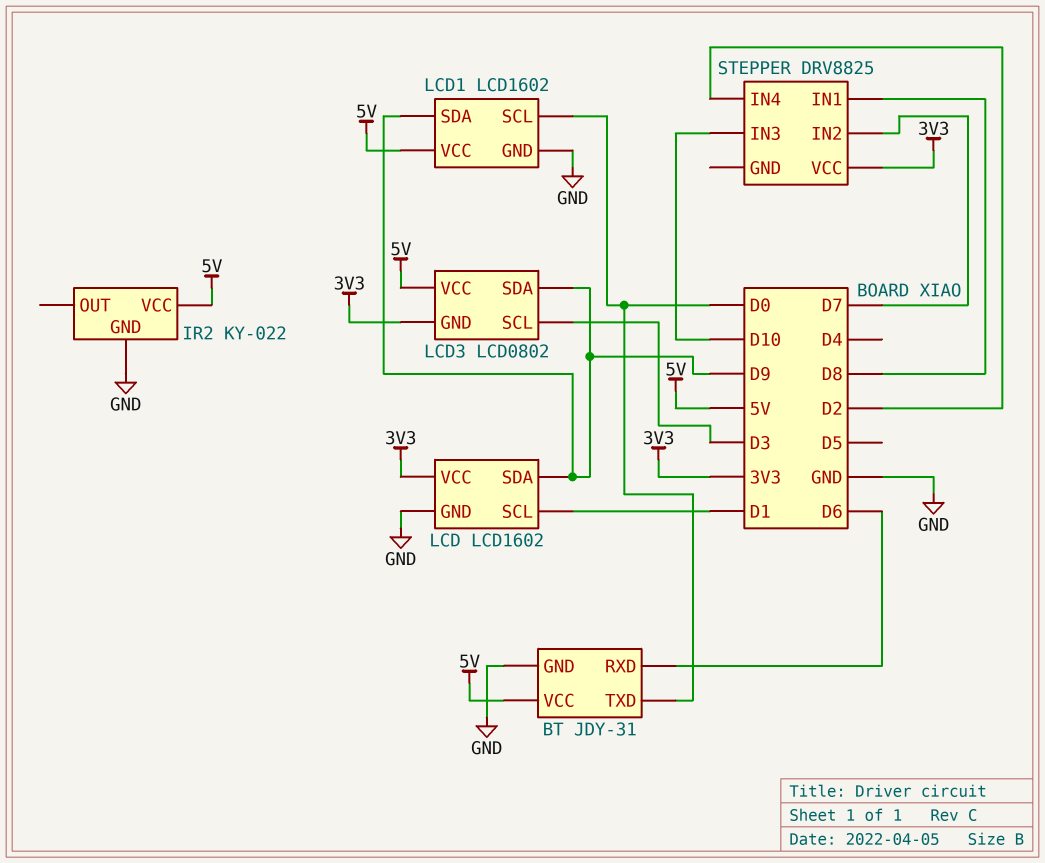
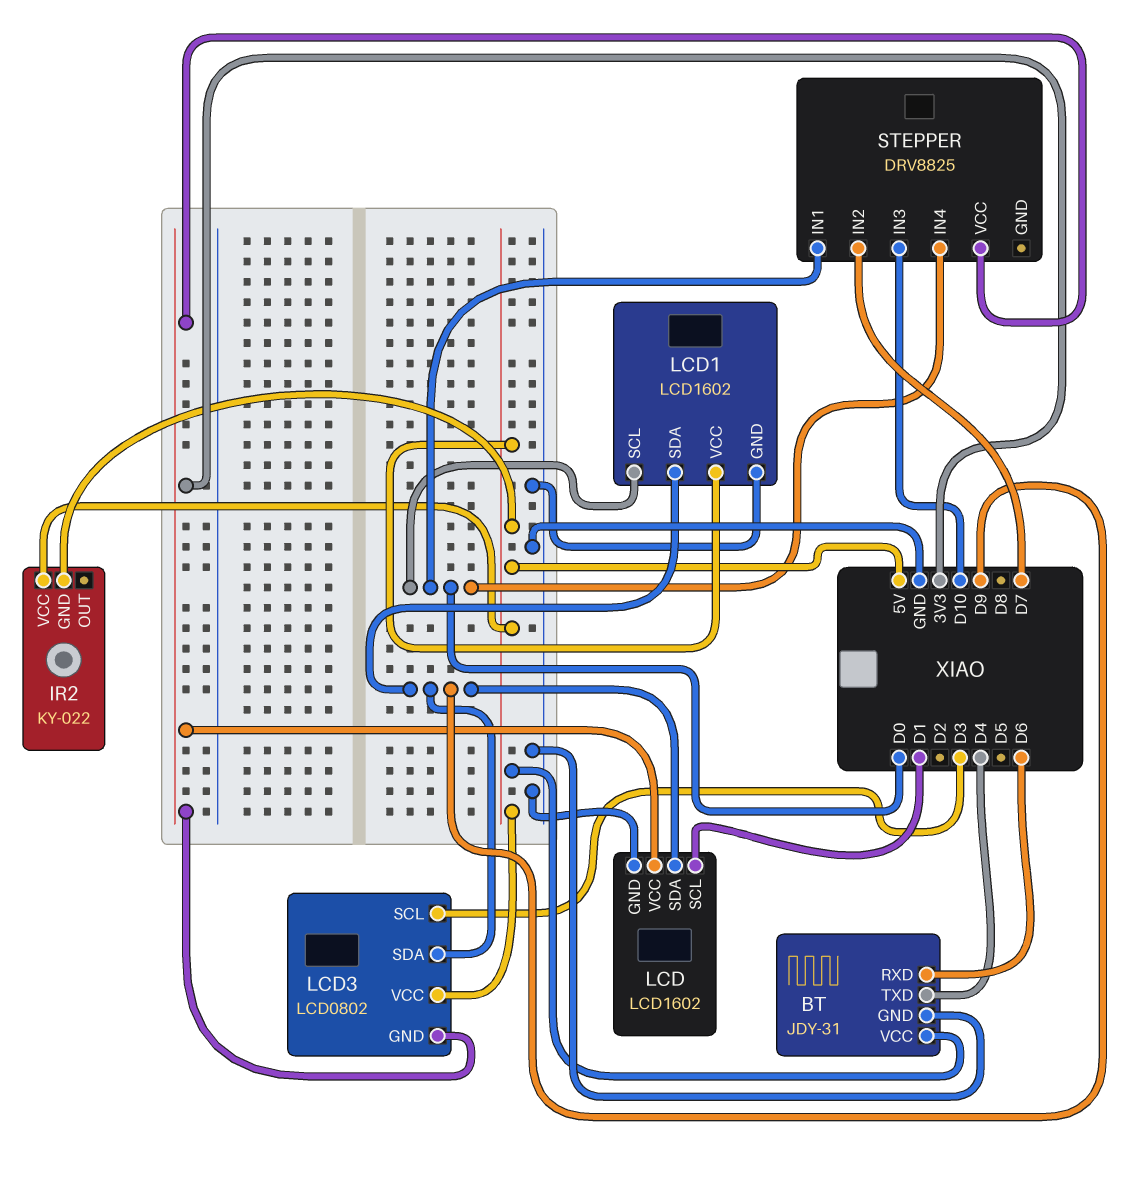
BT pin TXD: D0 -> D4
IR2 pin GND: GND -> 5V
STEPPER pin IN1: D8 -> D0
STEPPER pin IN4: D2 -> D0

